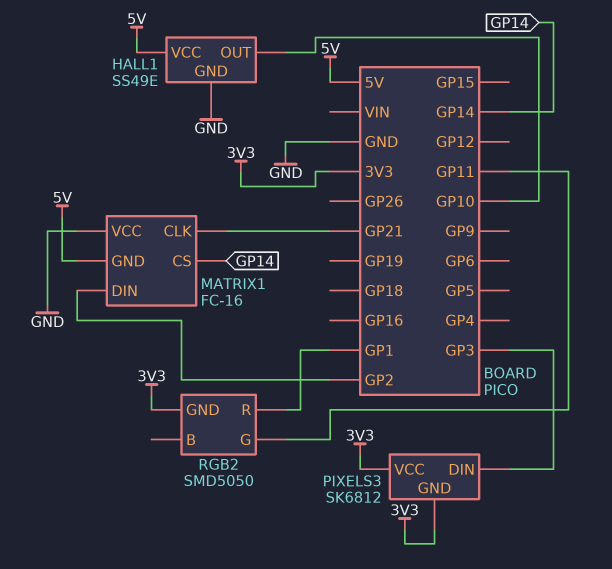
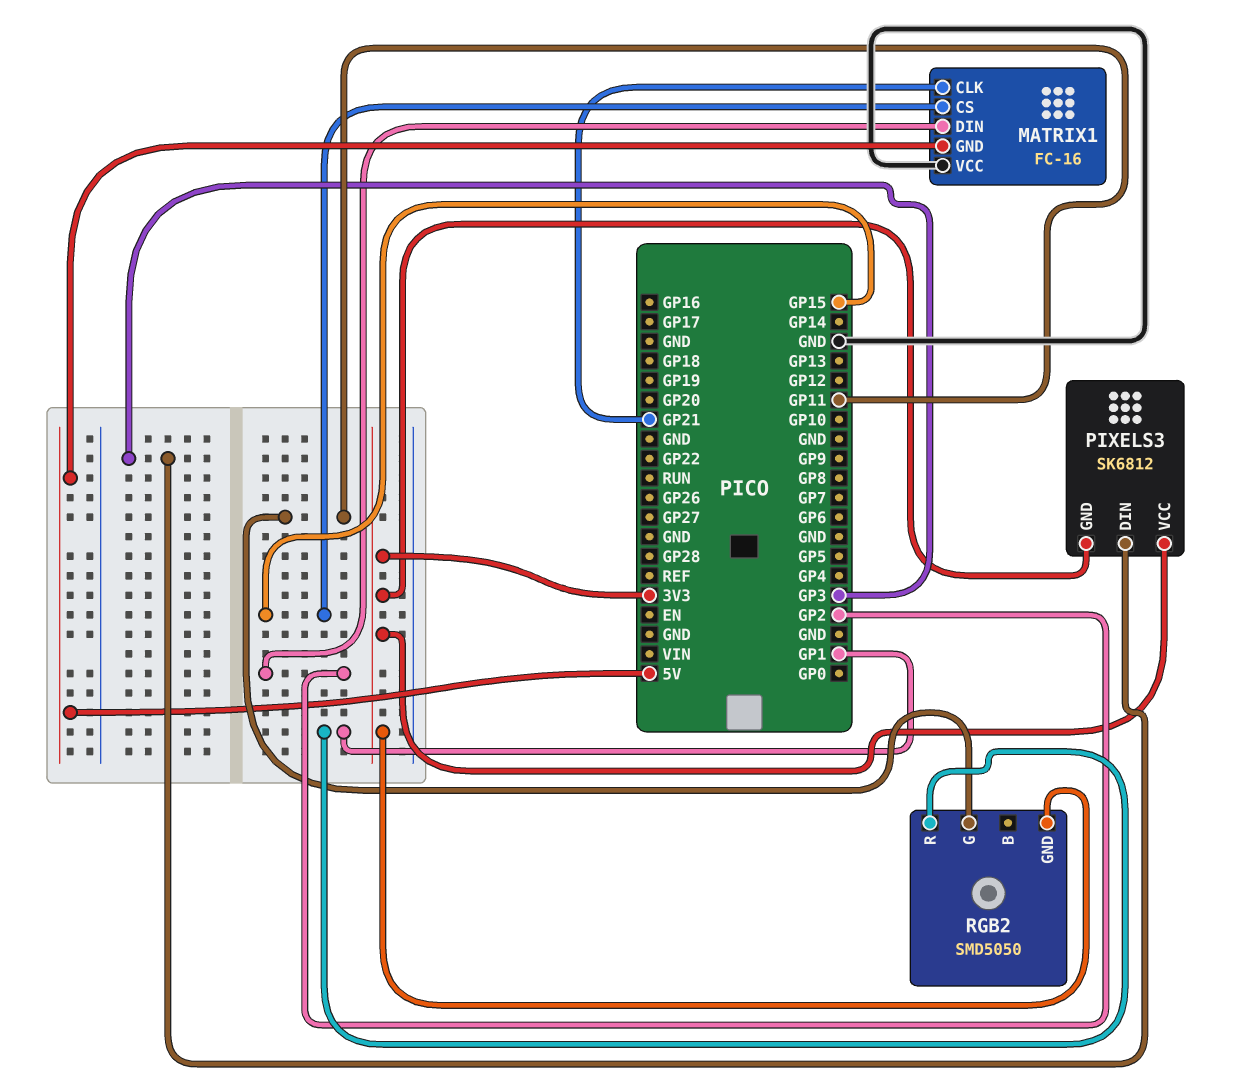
HALL1: SS49E -> none
HALL1 pin GND: GND -> none
HALL1 pin OUT: GP10 -> none
HALL1 pin VCC: 5V -> none
MATRIX1 pin CS: GP14 -> GP15

